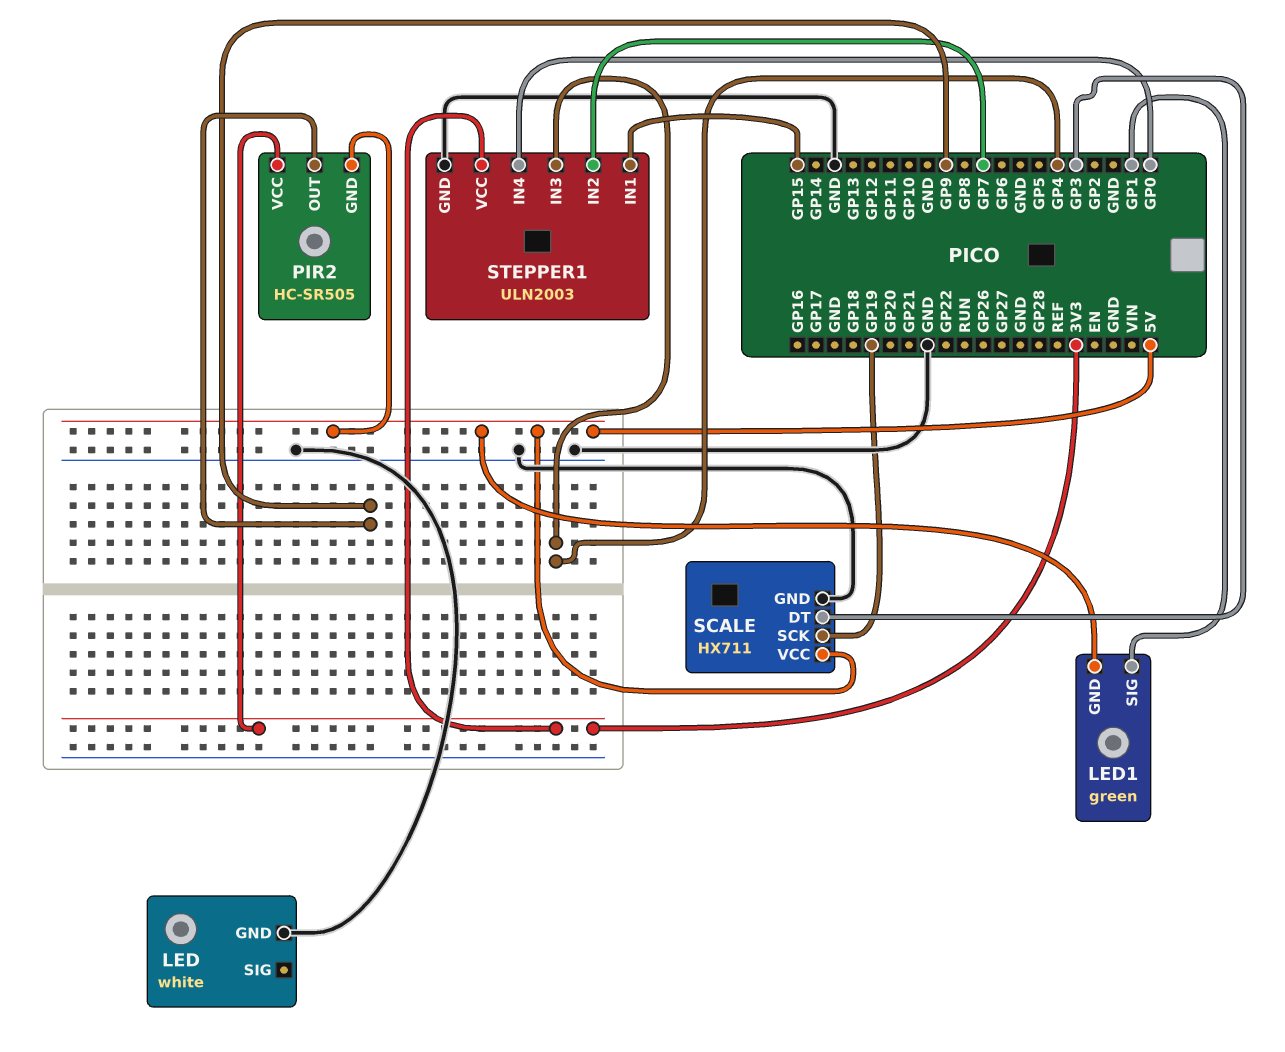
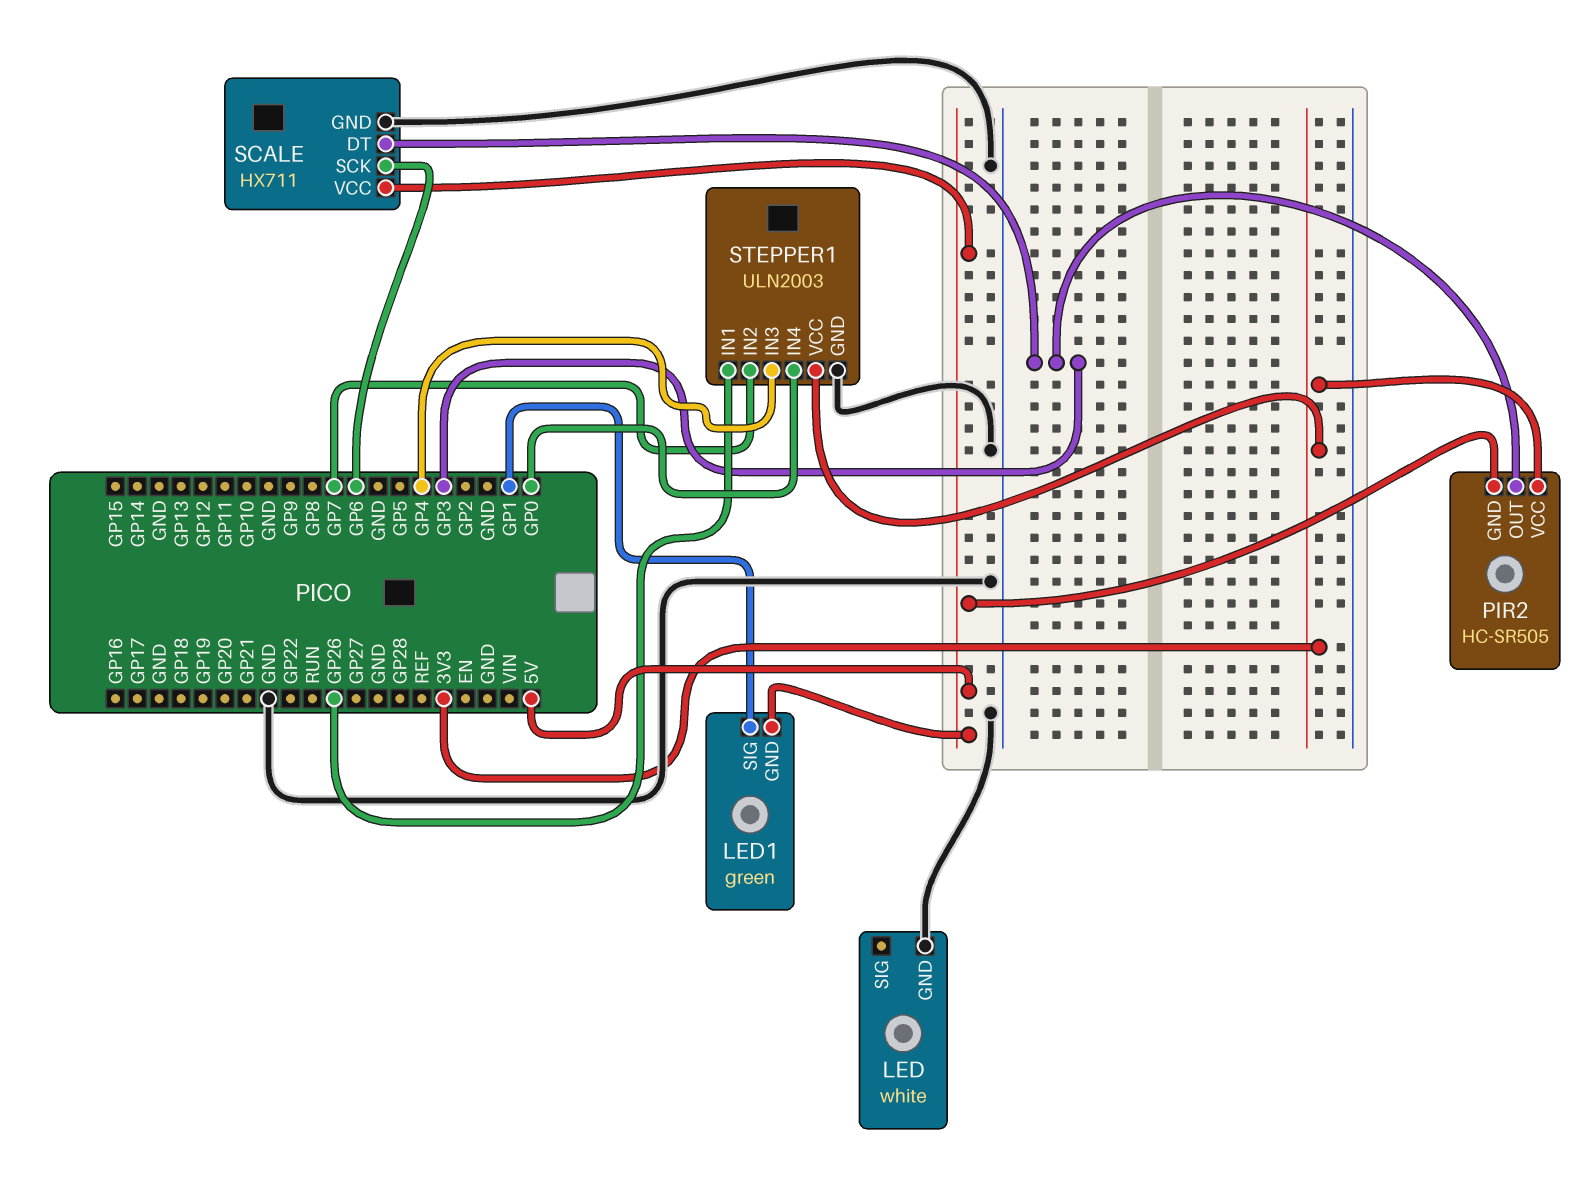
PIR2 pin OUT: GP9 -> GP3
SCALE pin SCK: GP19 -> GP6
STEPPER1 pin IN1: GP15 -> GP26

